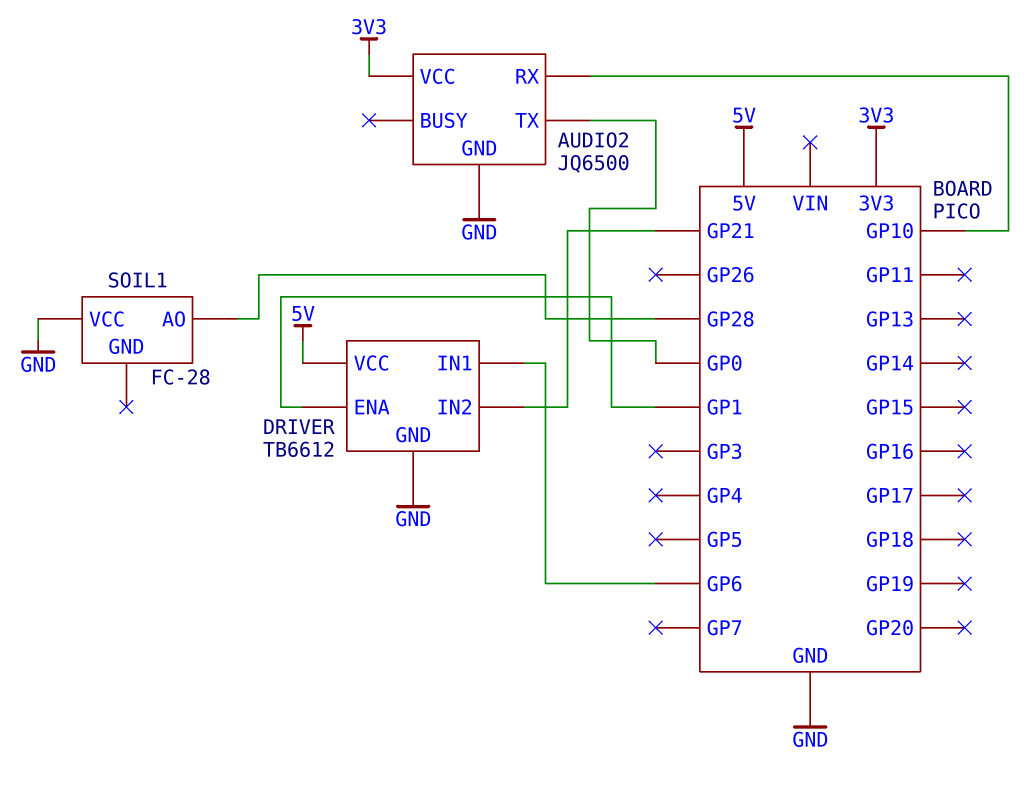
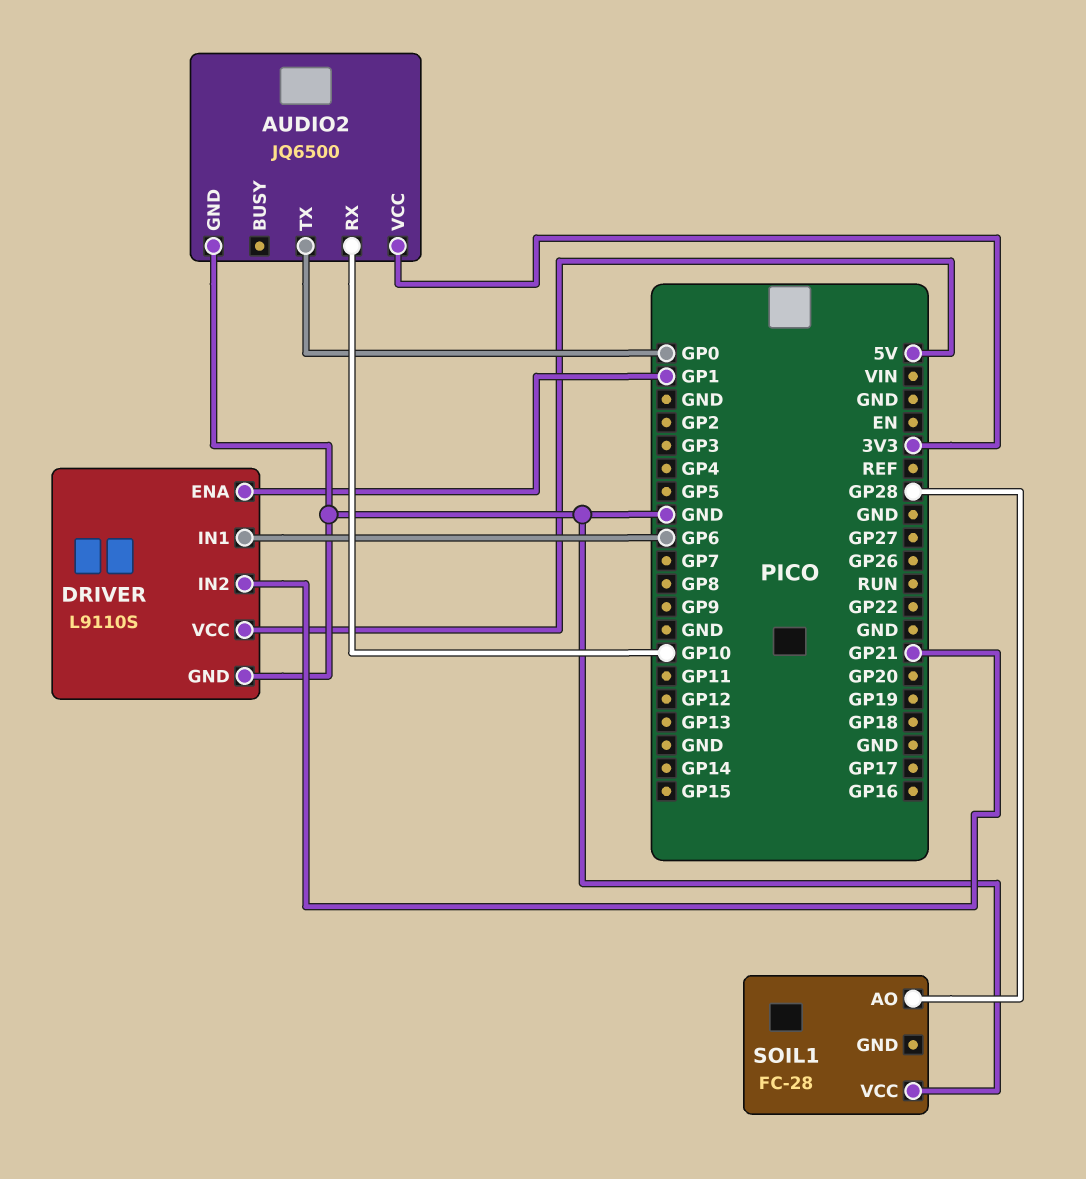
DRIVER: TB6612 -> L9110S

